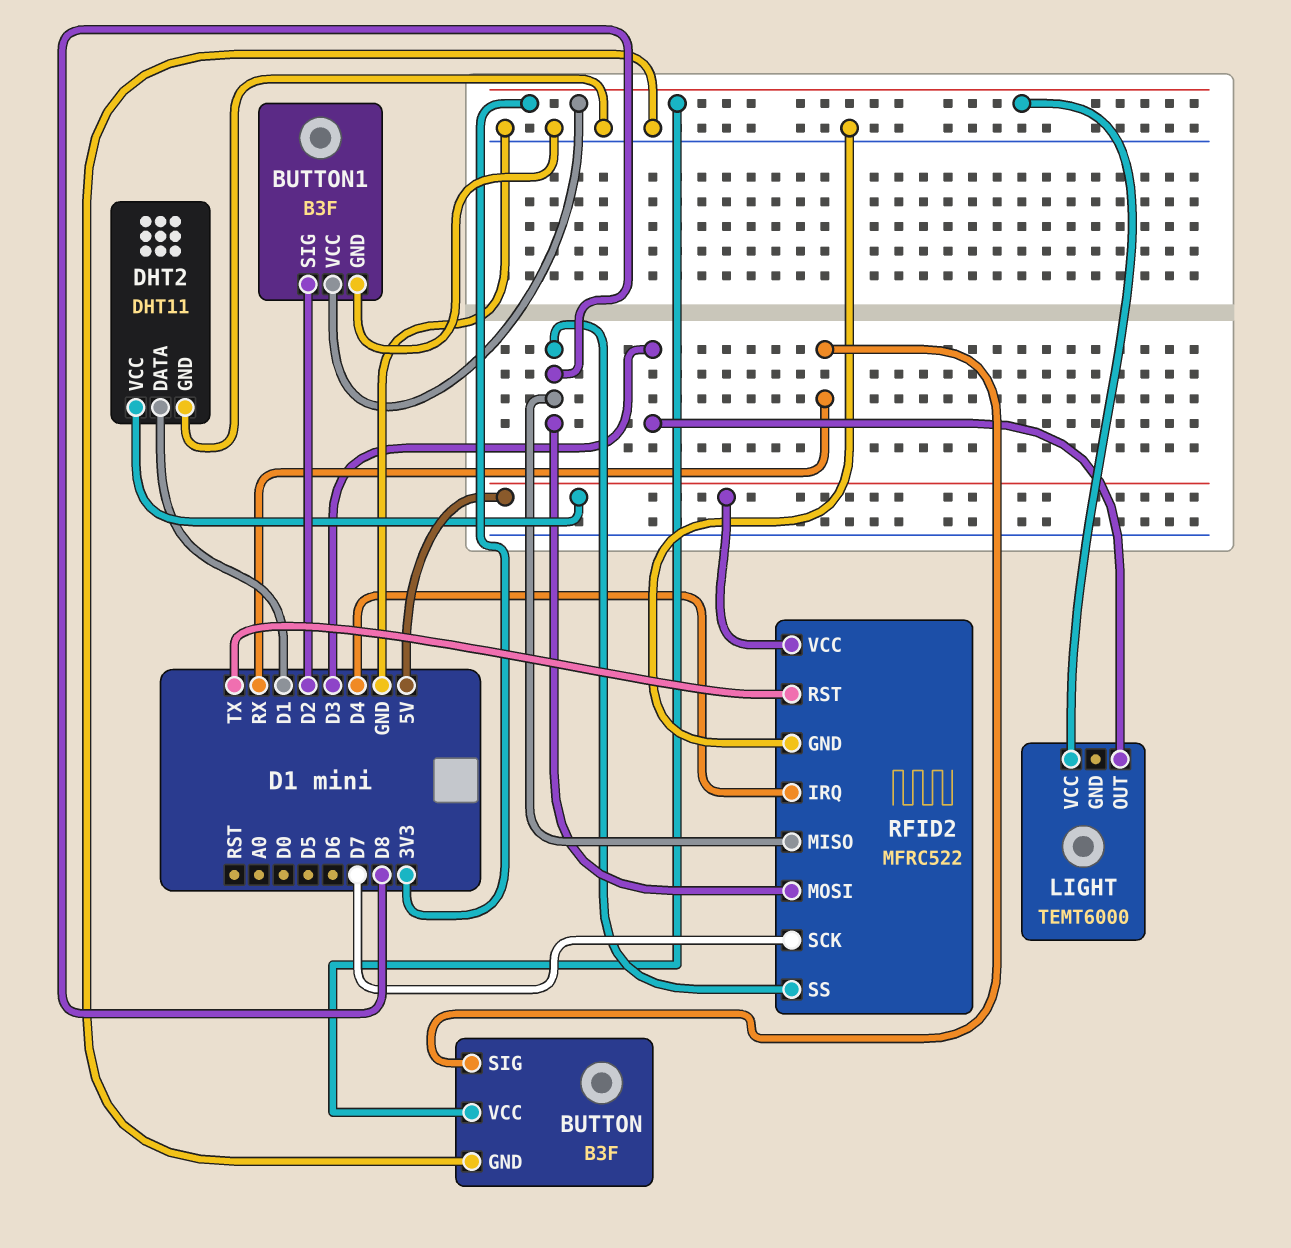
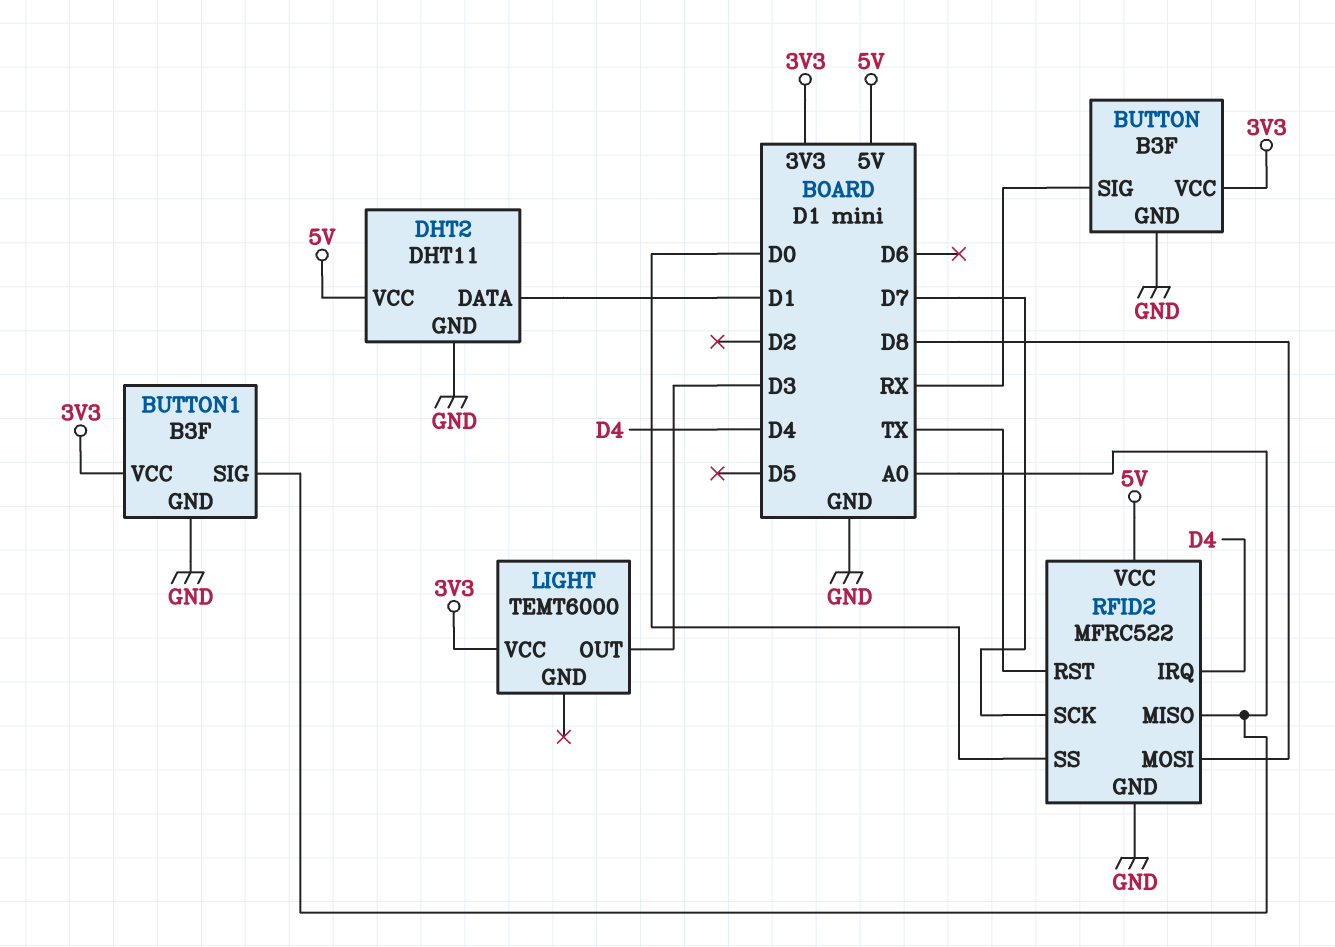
BUTTON1 pin SIG: D2 -> A0
RFID2 pin MISO: D8 -> A0
RFID2 pin SS: D8 -> D0

